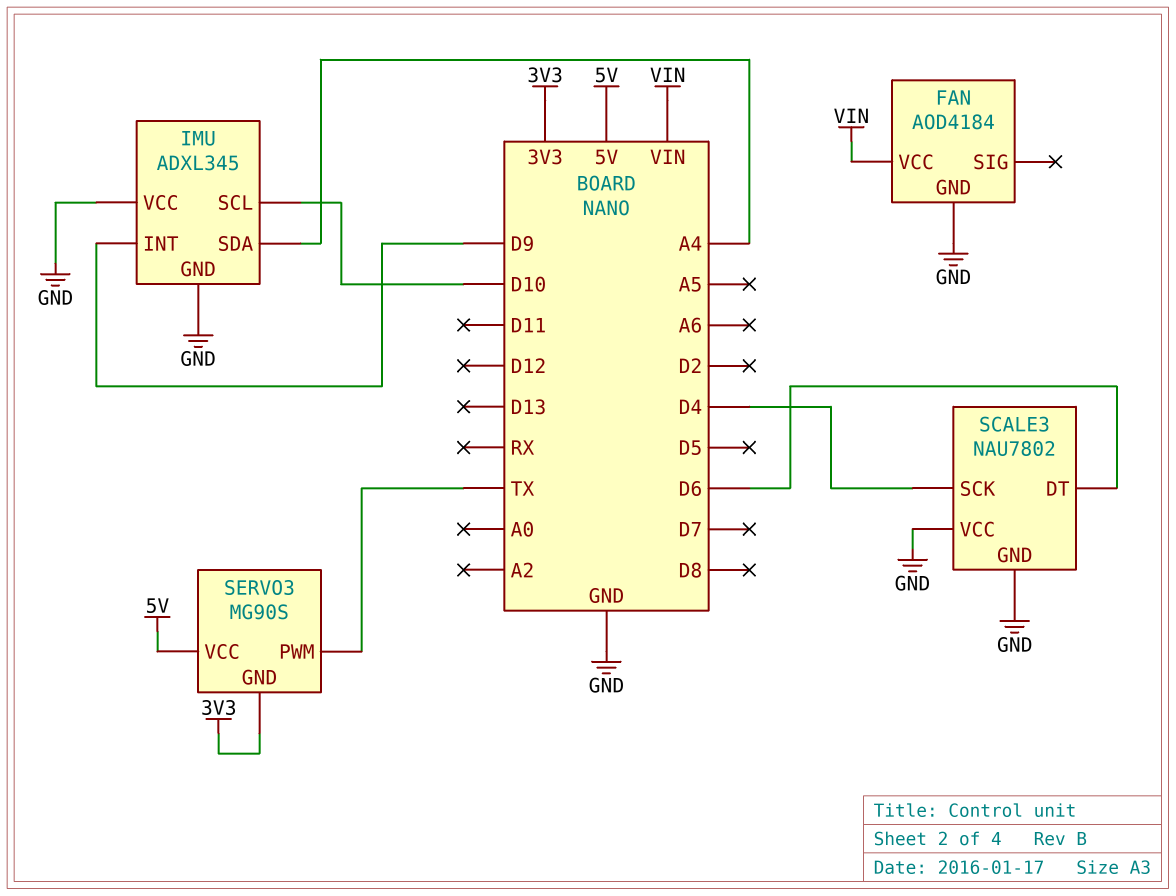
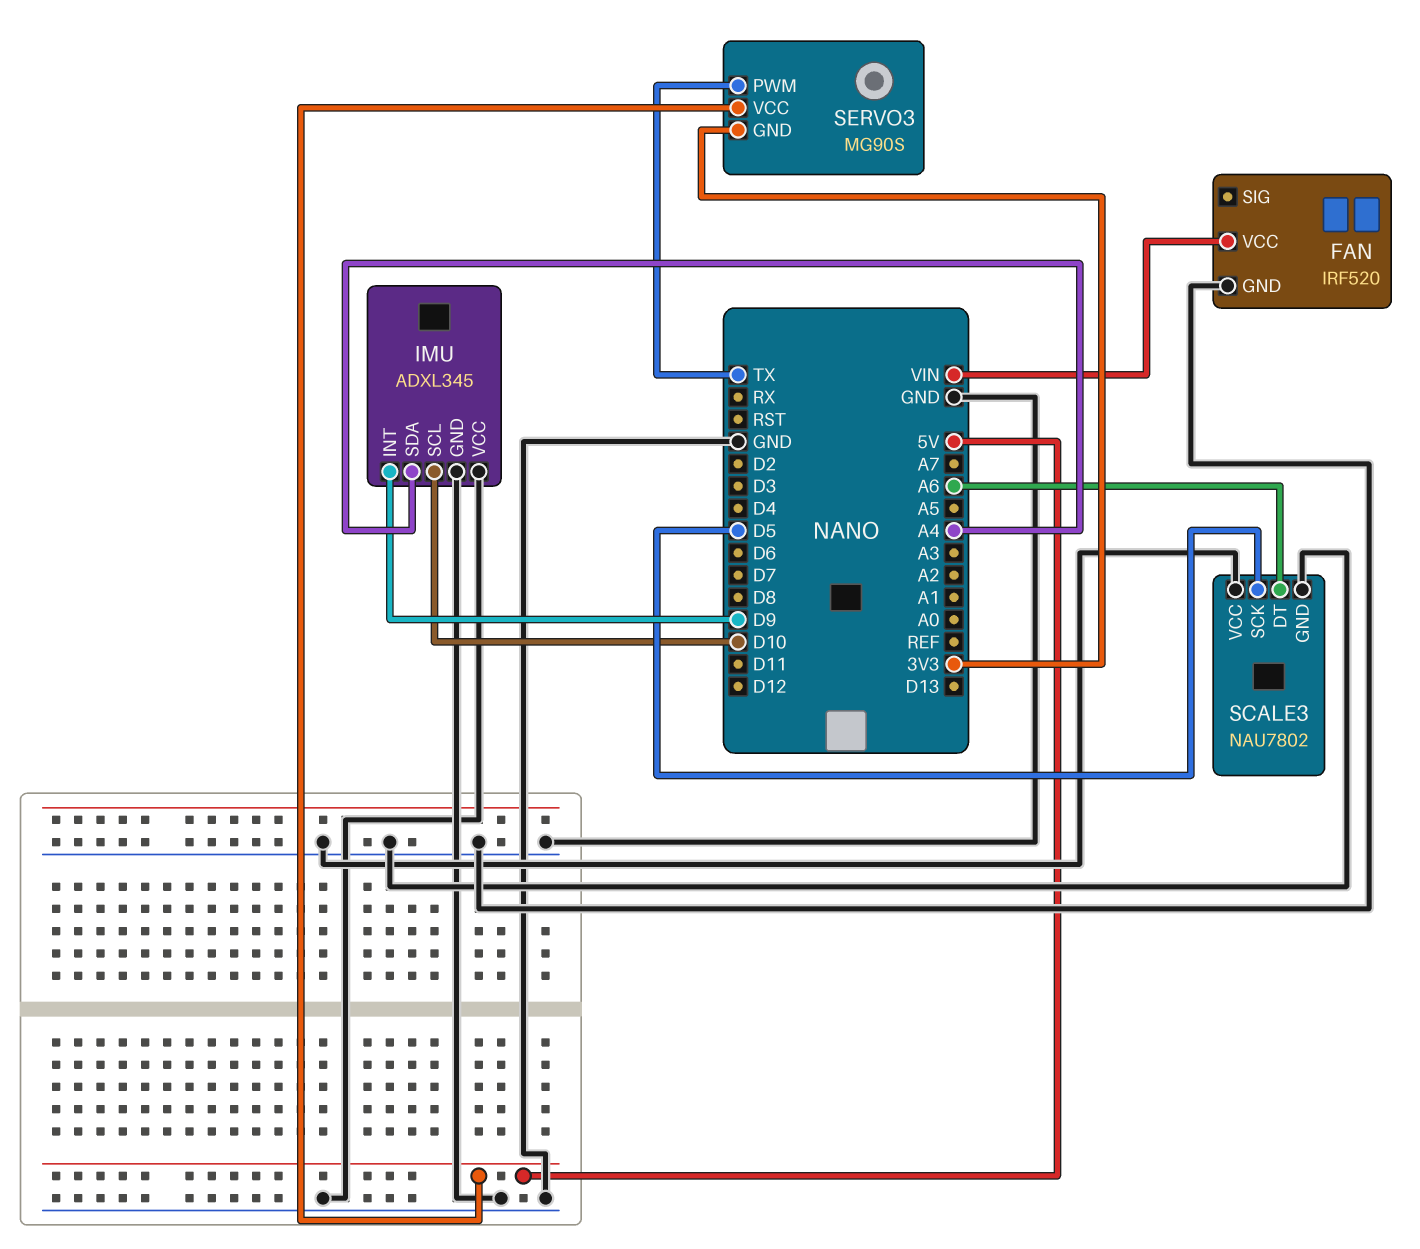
FAN: AOD4184 -> IRF520
SCALE3 pin DT: D6 -> A6
SCALE3 pin SCK: D4 -> D5

